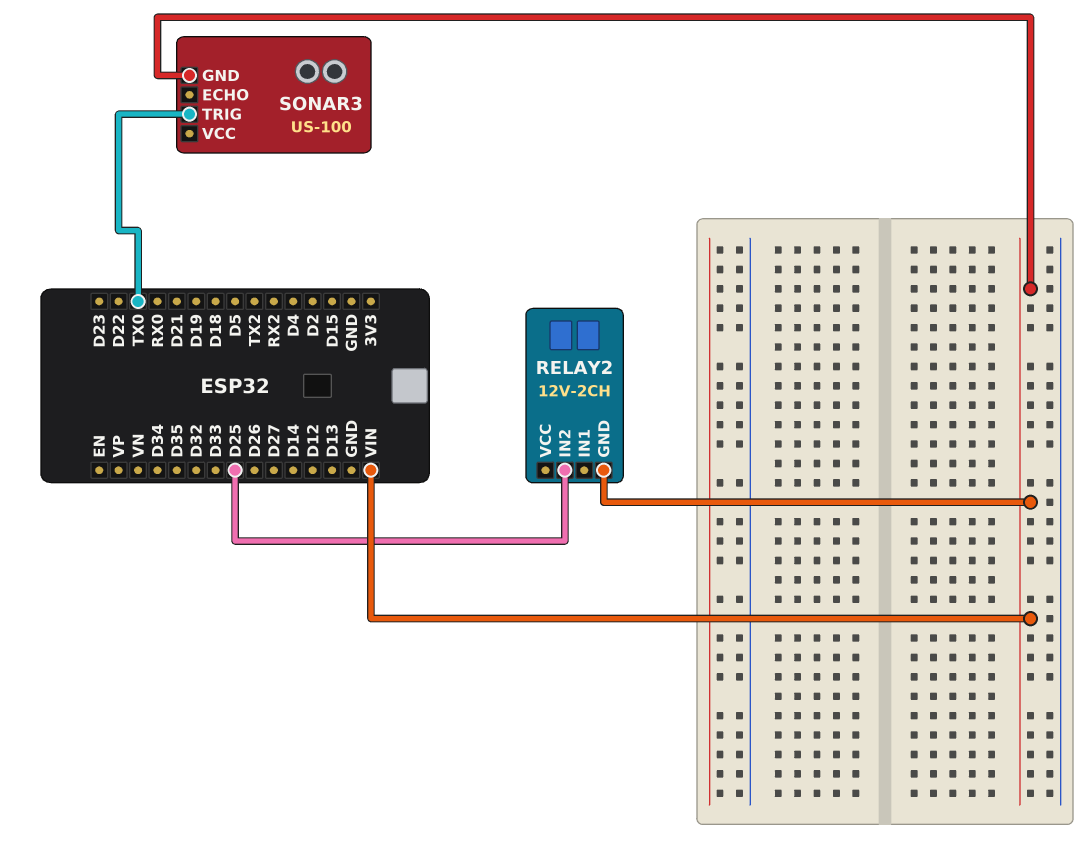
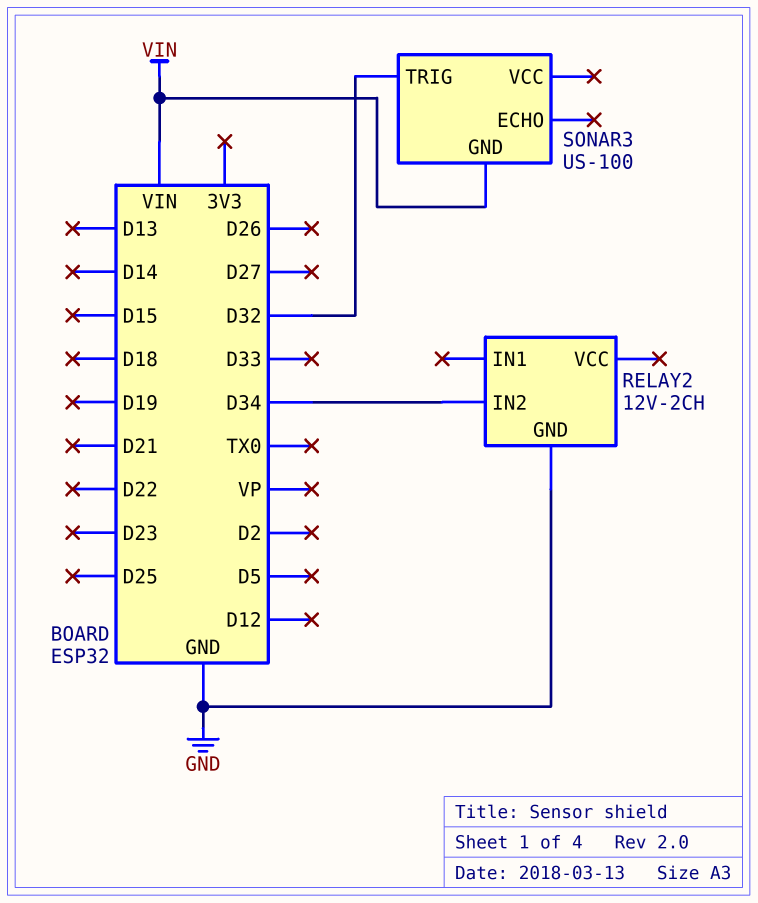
RELAY2 pin GND: VIN -> GND
RELAY2 pin IN2: D25 -> D34
SONAR3 pin TRIG: TX0 -> D32

